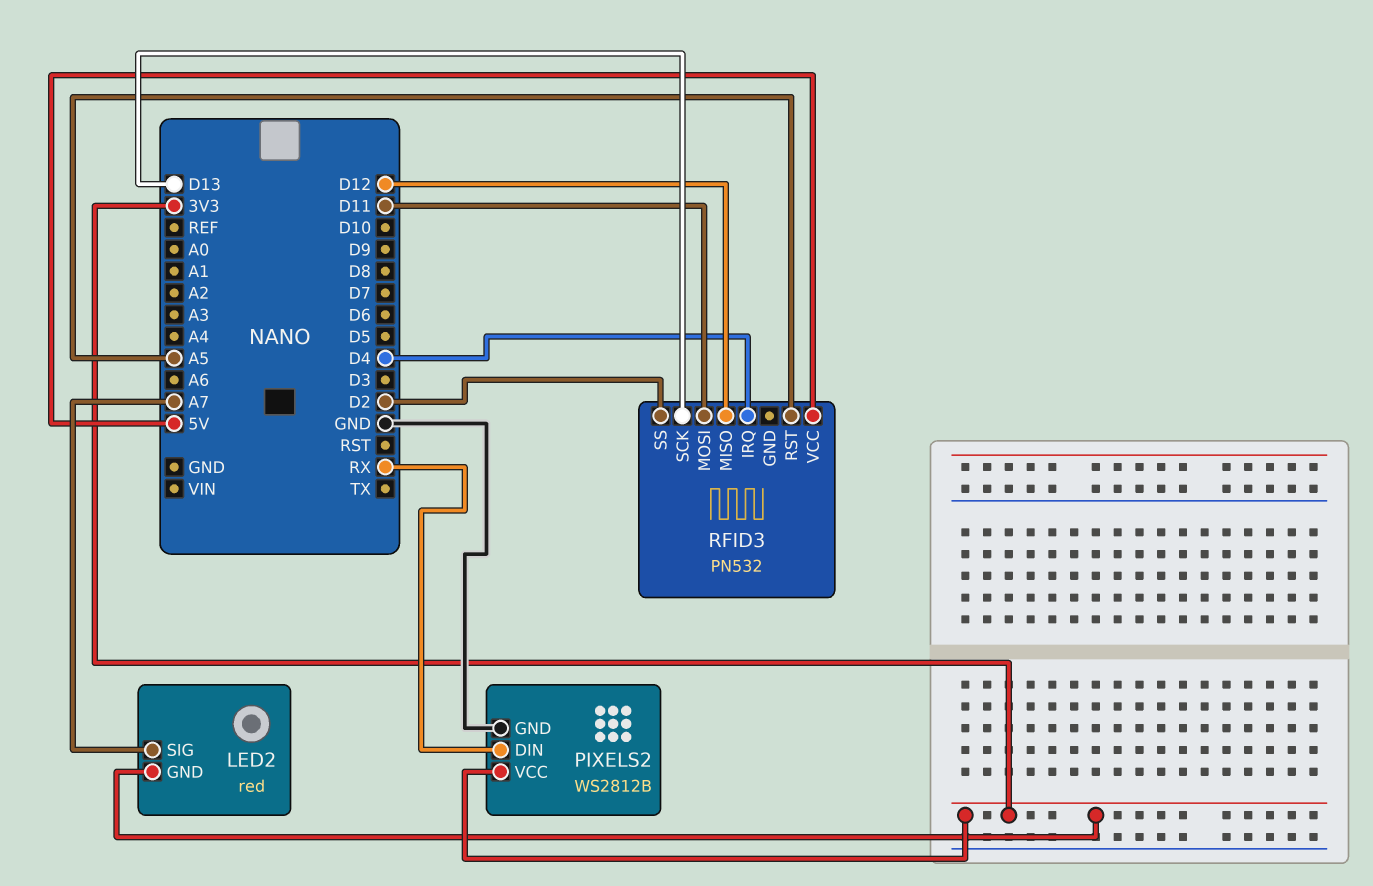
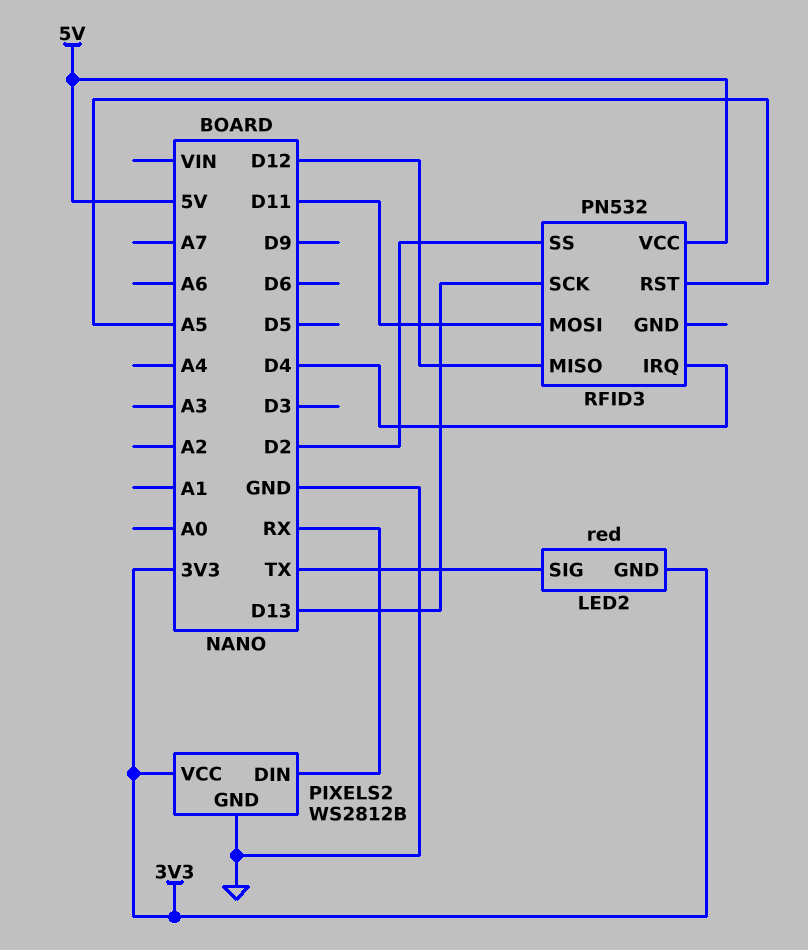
LED2 pin SIG: A7 -> TX

